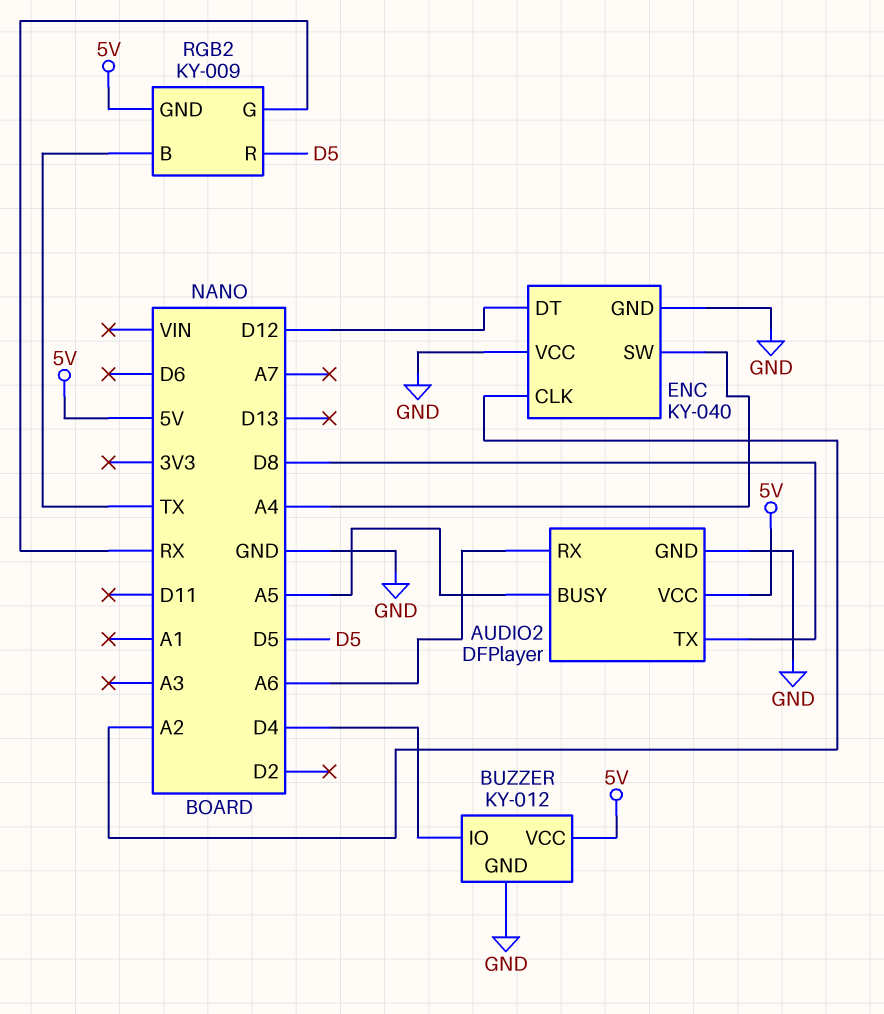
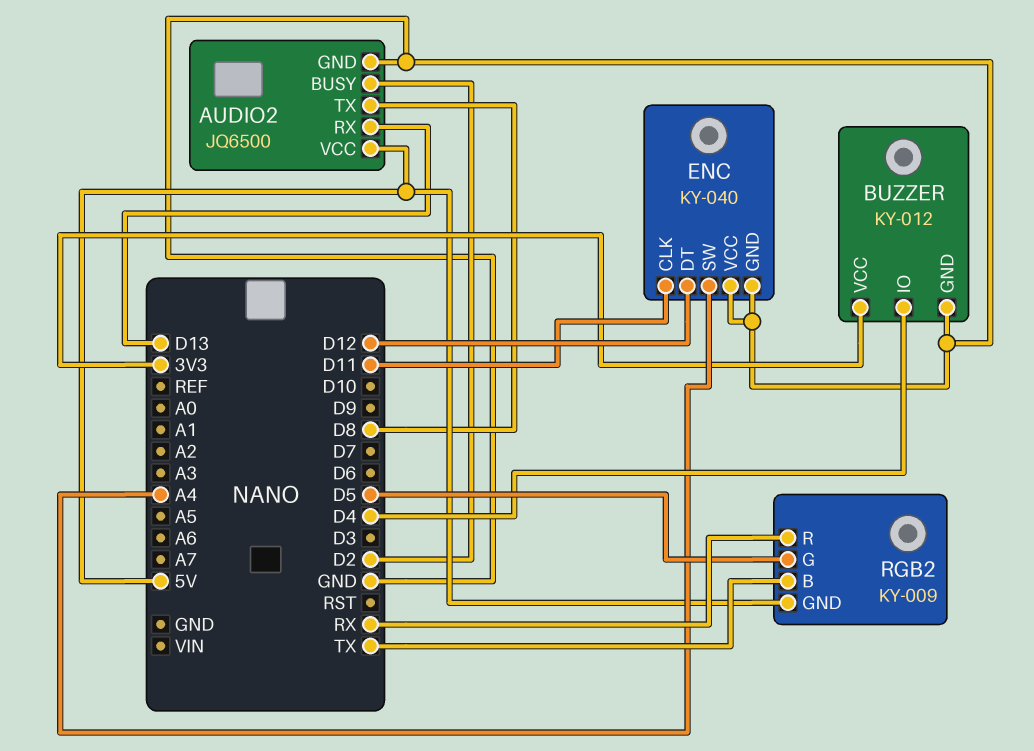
AUDIO2: DFPlayer -> JQ6500
AUDIO2 pin BUSY: A5 -> D2
AUDIO2 pin RX: A6 -> D13
BUZZER pin VCC: 5V -> 3V3
ENC pin CLK: A2 -> D11
RGB2 pin G: RX -> D5
RGB2 pin R: D5 -> RX

